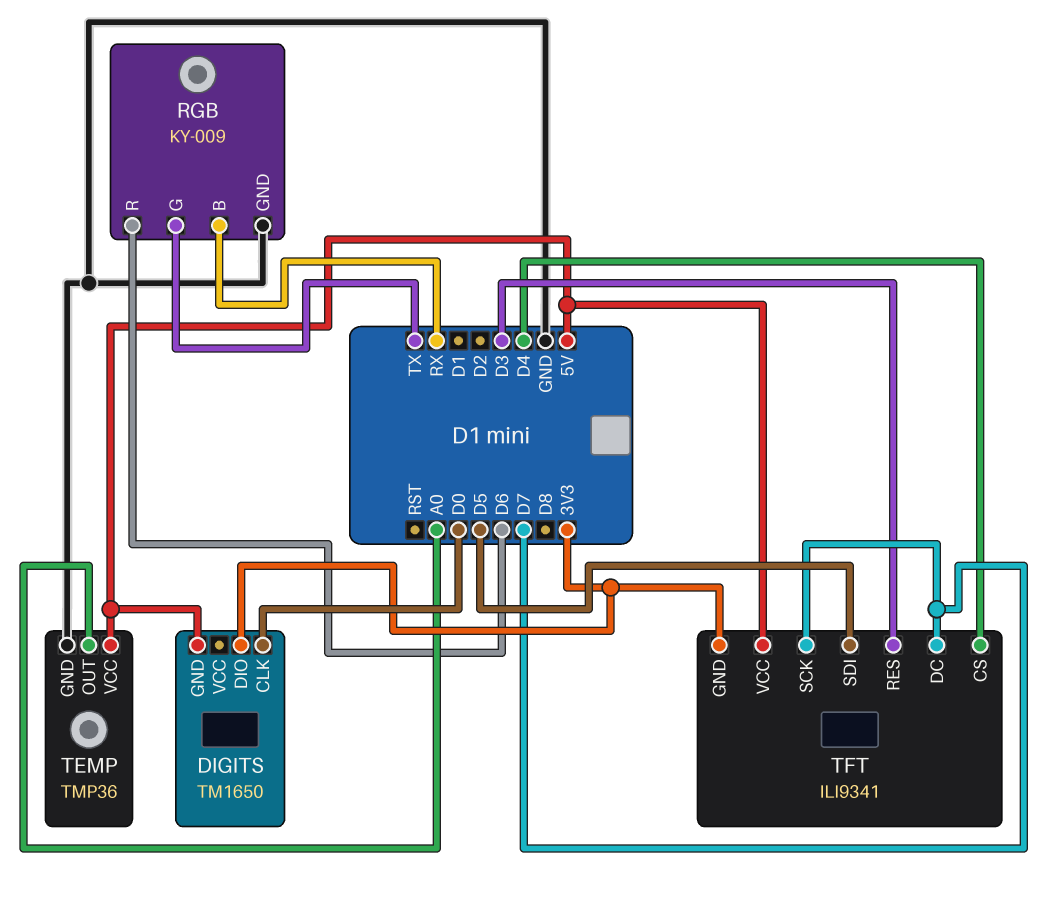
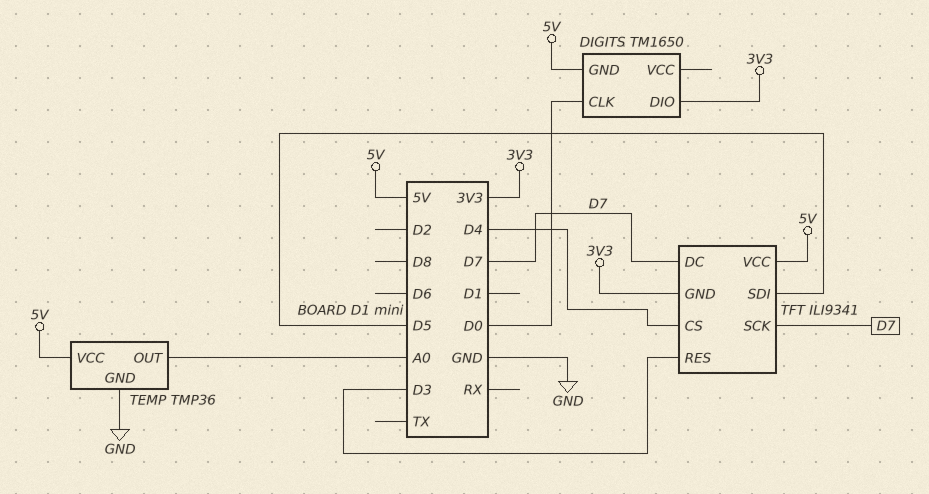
RGB: KY-009 -> none
RGB pin B: RX -> none
RGB pin G: TX -> none
RGB pin GND: GND -> none
RGB pin R: D6 -> none

